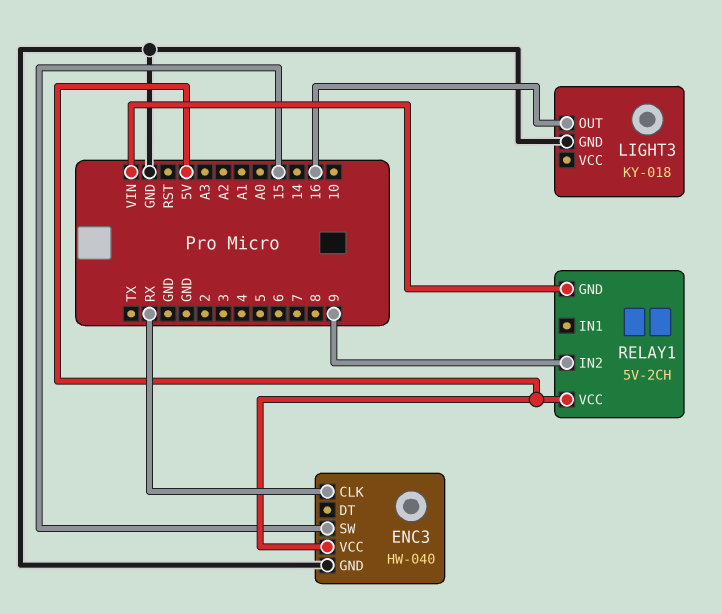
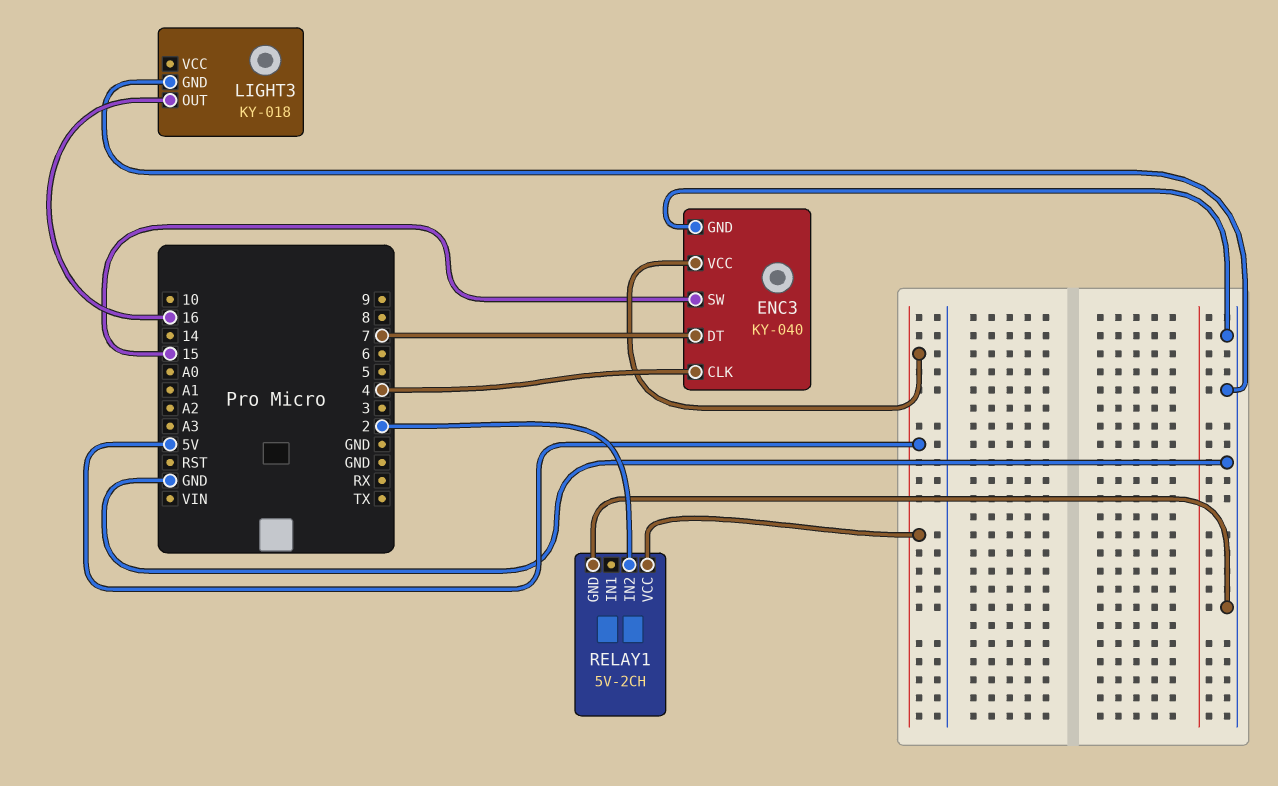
ENC3: HW-040 -> KY-040
ENC3 pin CLK: RX -> 4
ENC3 pin DT: none -> 7
RELAY1 pin GND: VIN -> GND
RELAY1 pin IN2: 9 -> 2

